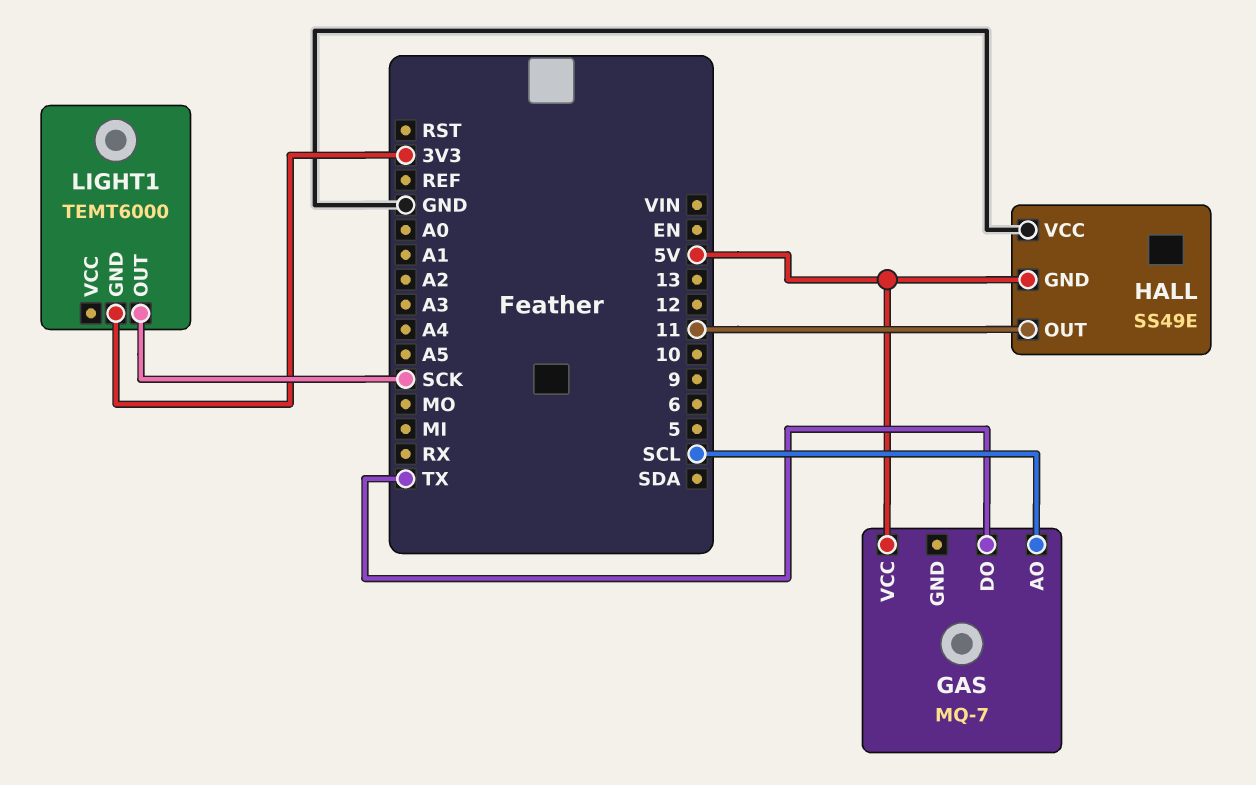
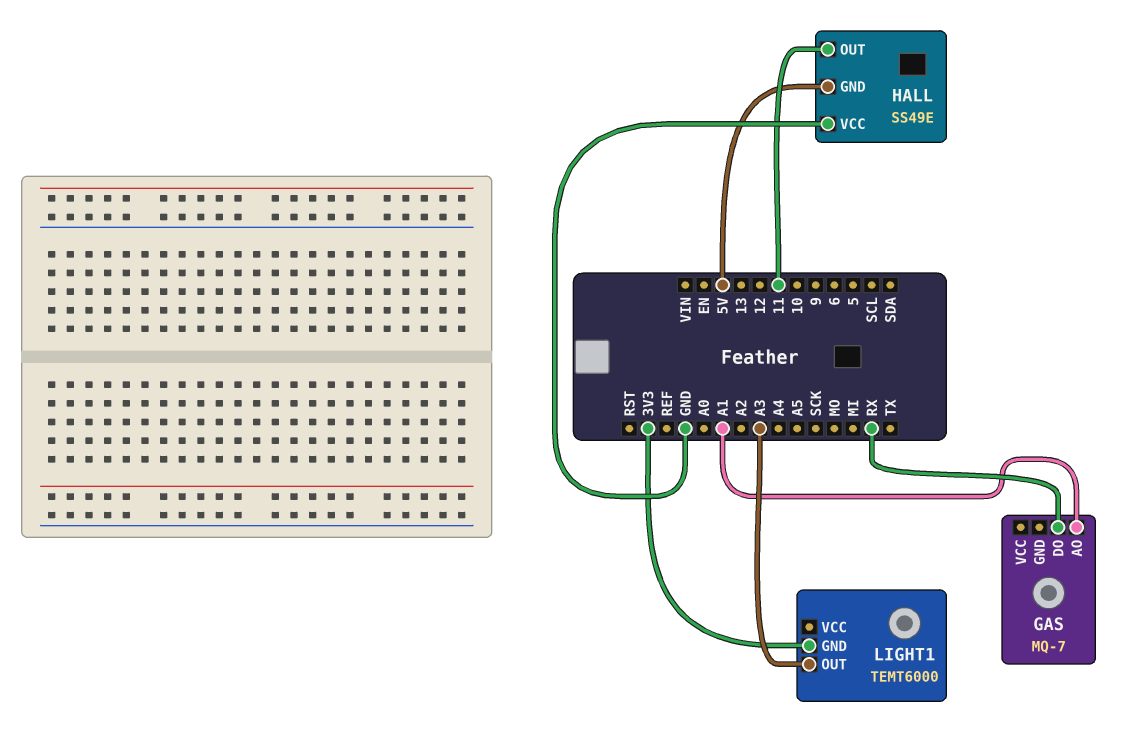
GAS pin AO: SCL -> A1
GAS pin DO: TX -> RX
GAS pin VCC: 5V -> none
LIGHT1 pin OUT: SCK -> A3

